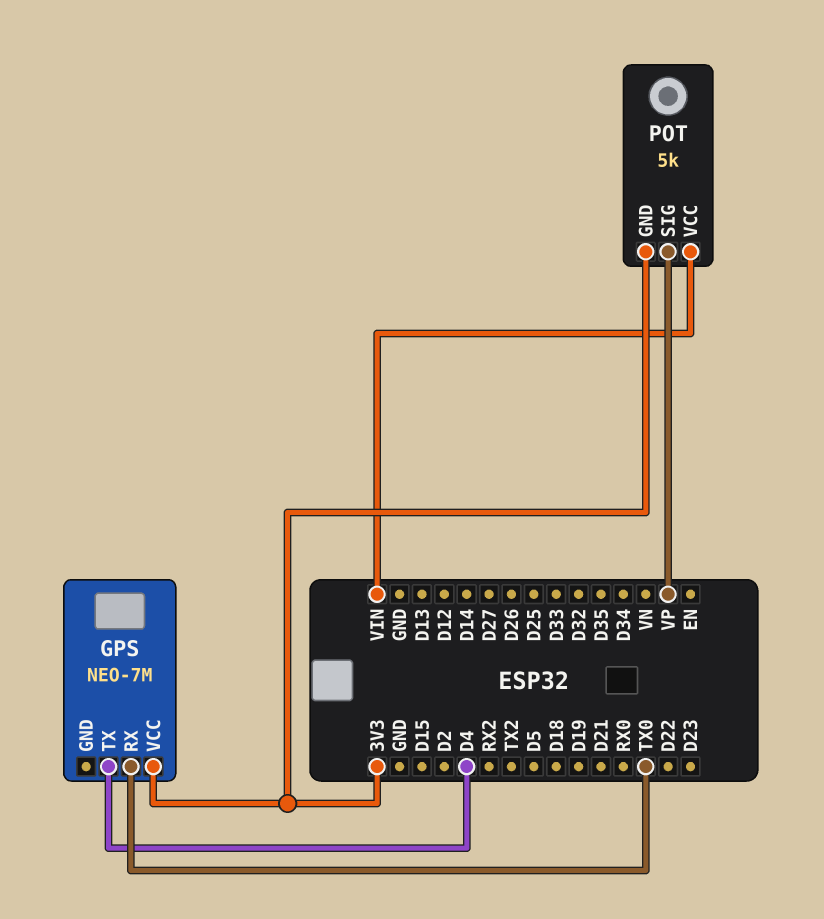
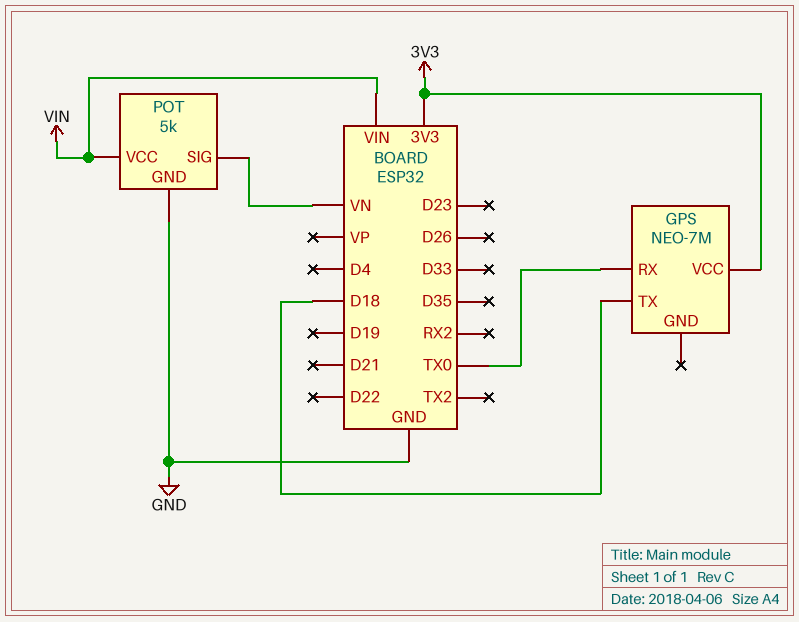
GPS pin TX: D4 -> D18
POT pin GND: 3V3 -> GND
POT pin SIG: VP -> VN

